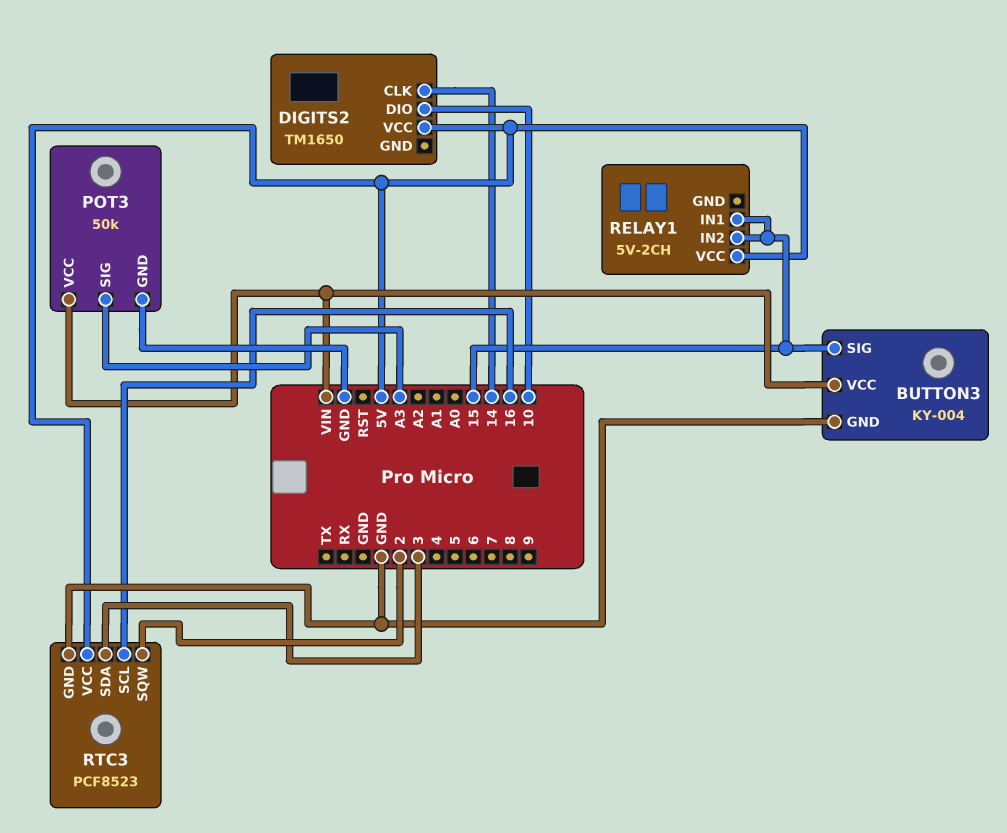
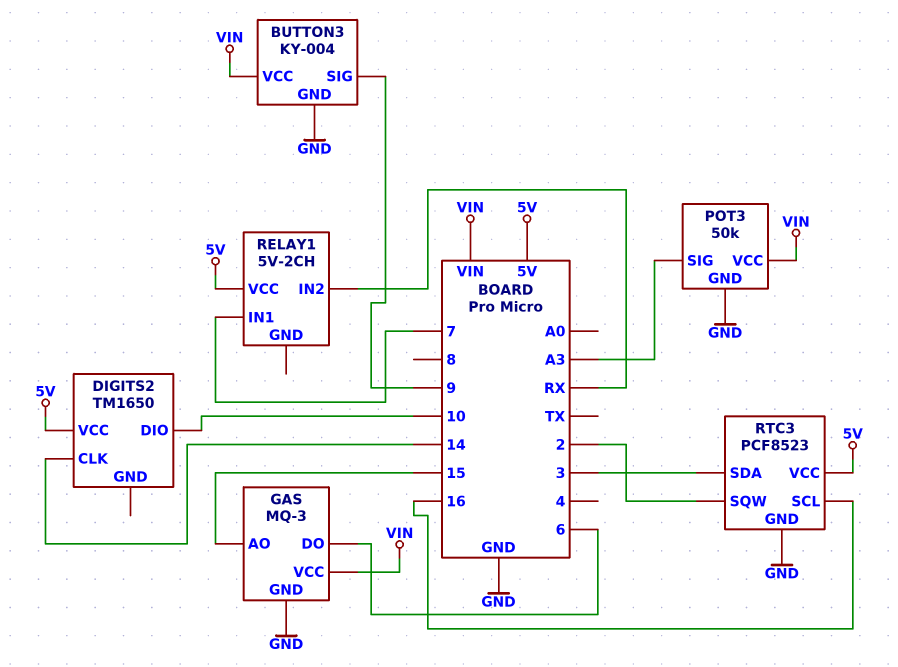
BUTTON3 pin SIG: 15 -> 9
GAS: none -> MQ-3
GAS pin AO: none -> 15
GAS pin DO: none -> 6
GAS pin GND: none -> GND
GAS pin VCC: none -> VIN
RELAY1 pin IN1: 15 -> 7
RELAY1 pin IN2: 15 -> RX

